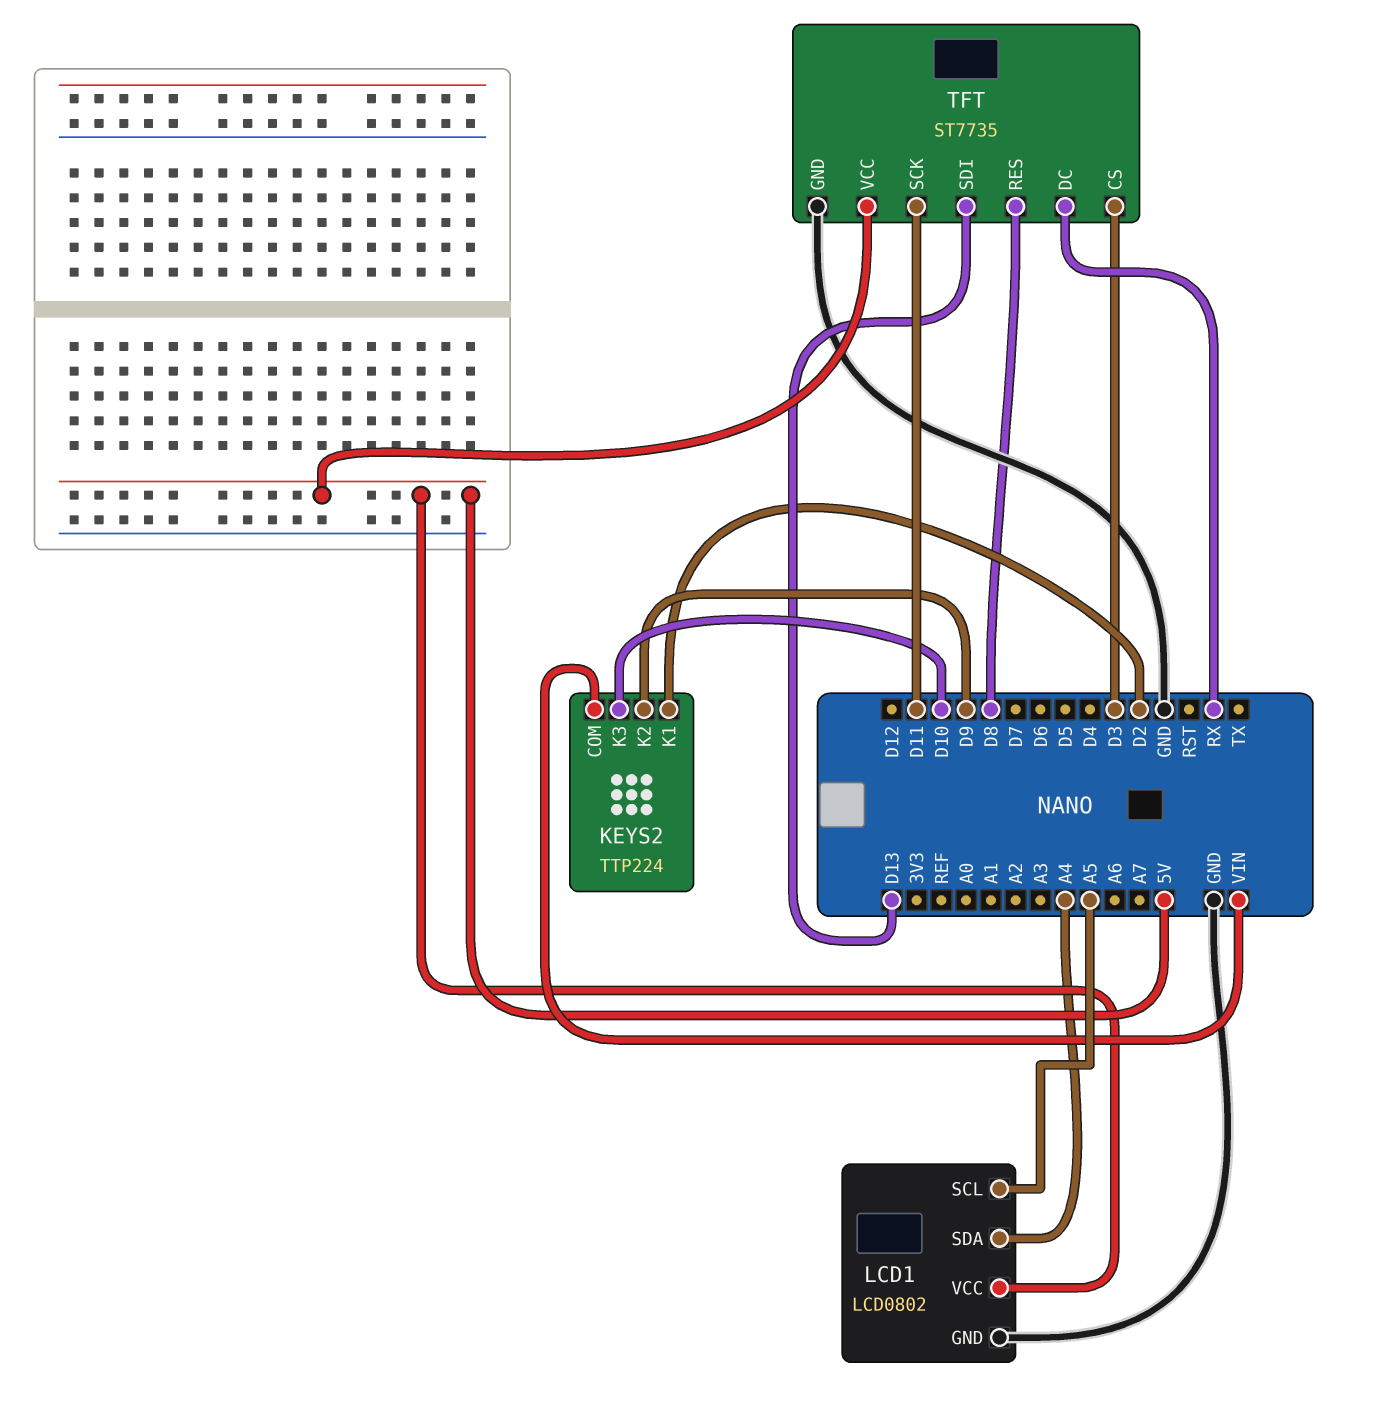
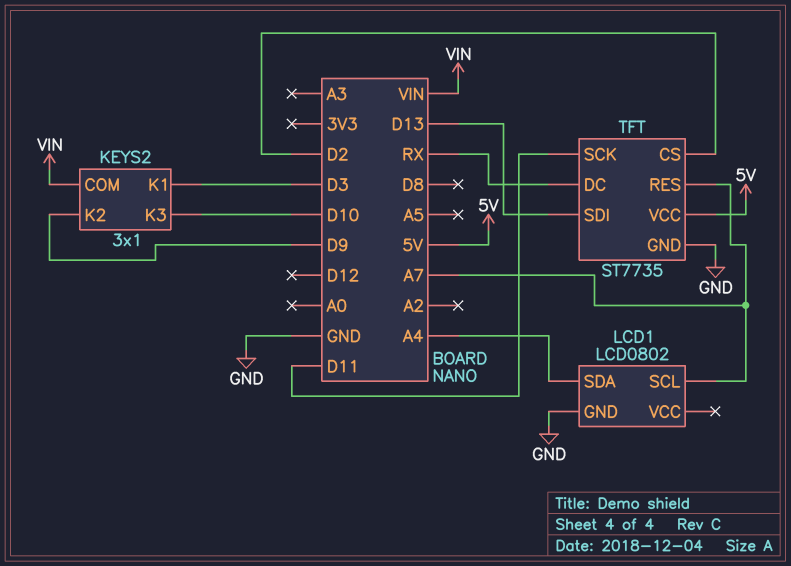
KEYS2: TTP224 -> 3x1
KEYS2 pin K1: D2 -> D3
LCD1 pin SCL: A5 -> A7
LCD1 pin VCC: 5V -> none
TFT pin CS: D3 -> D2
TFT pin RES: D8 -> A7

